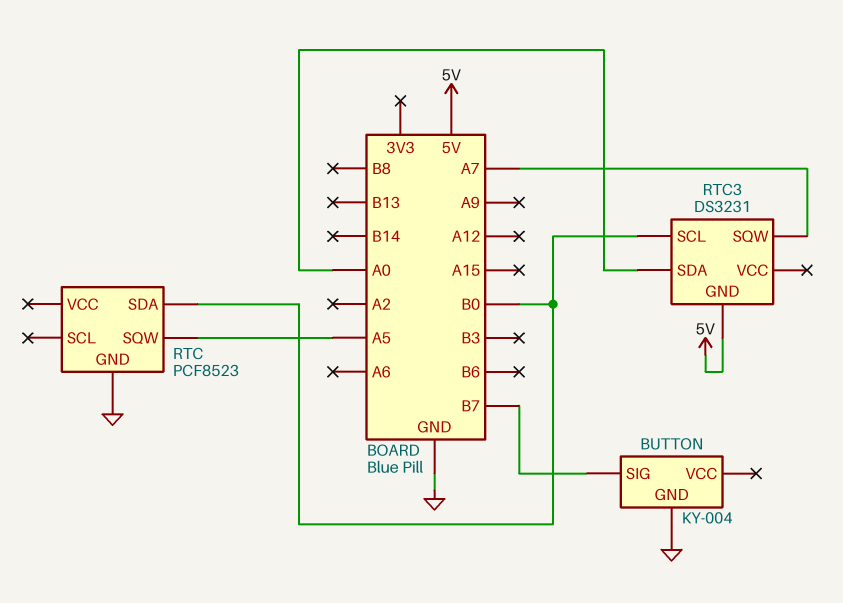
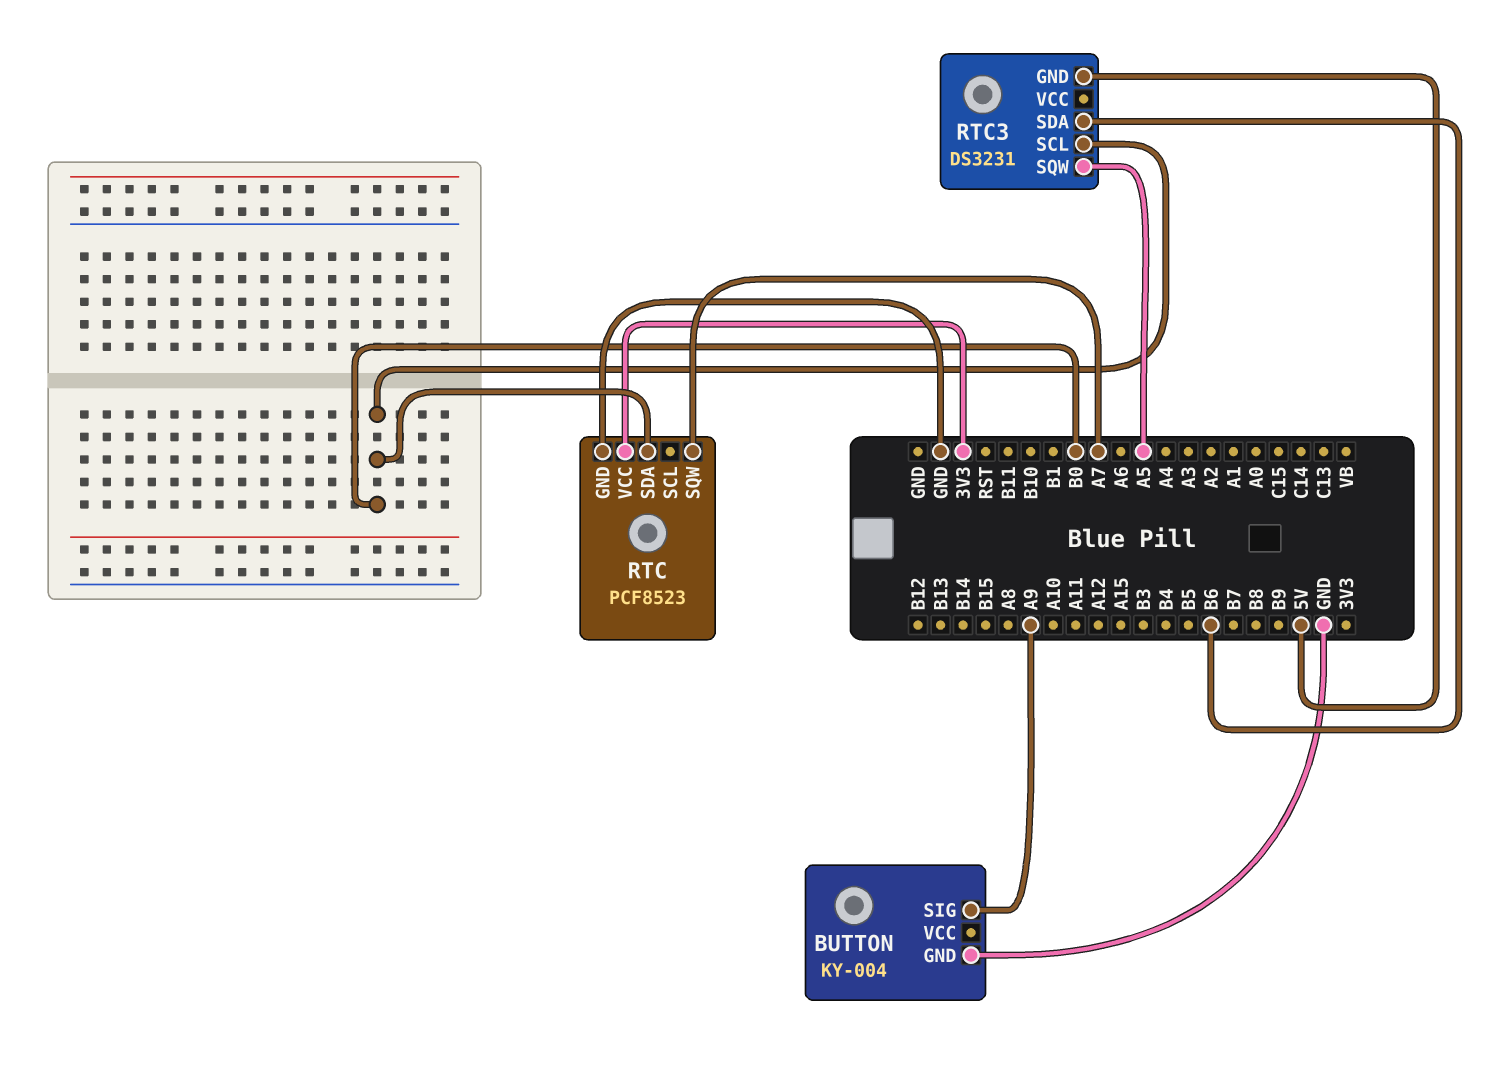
BUTTON pin SIG: B7 -> A9
RTC pin SQW: A5 -> A7
RTC pin VCC: none -> 3V3
RTC3 pin SDA: A0 -> B6
RTC3 pin SQW: A7 -> A5

